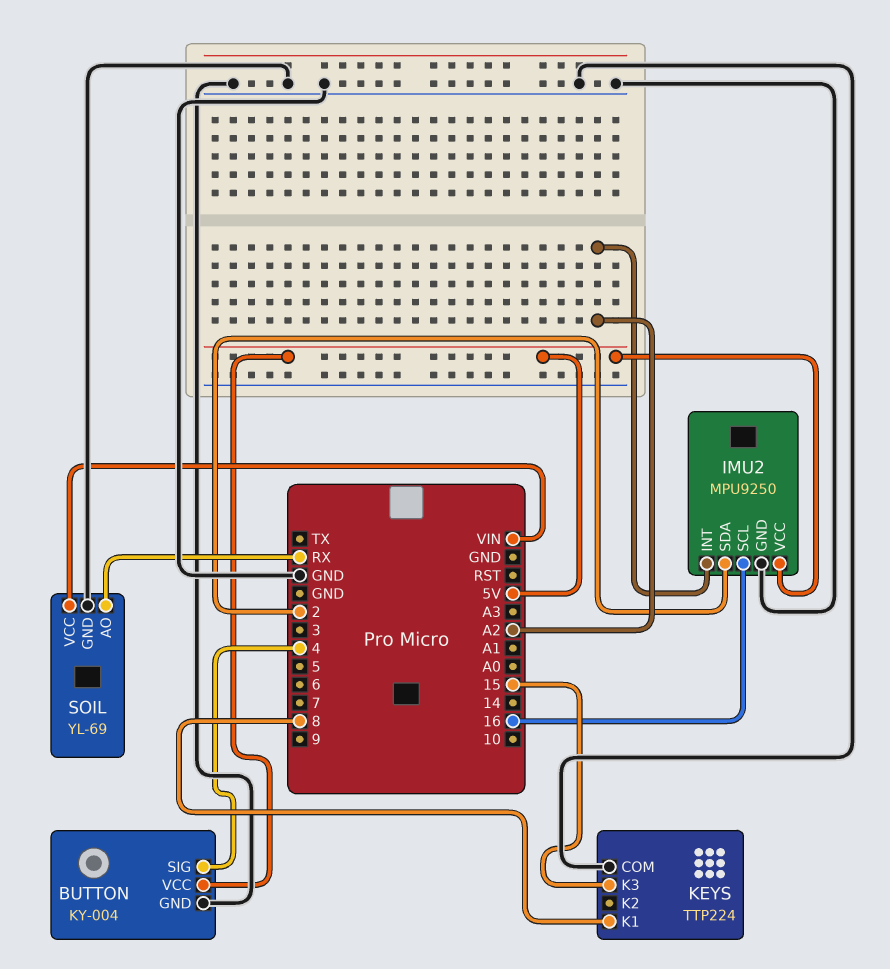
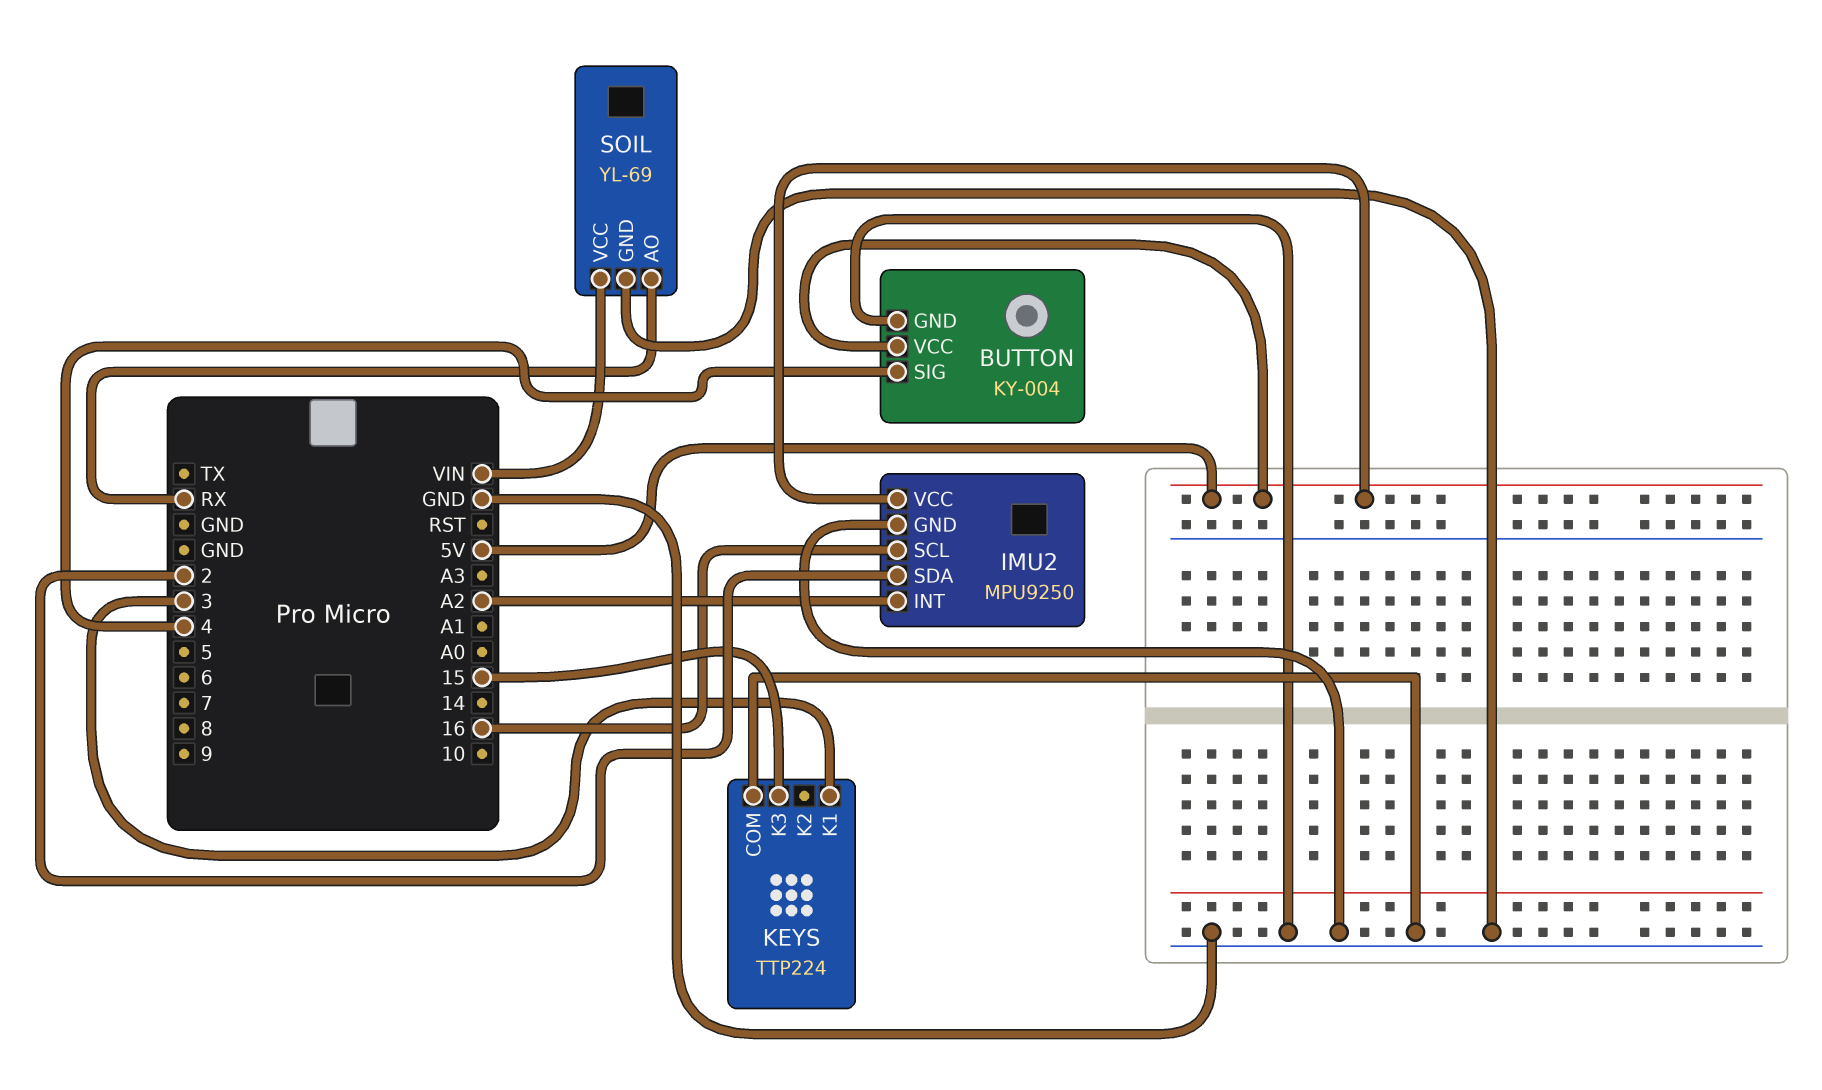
KEYS pin K1: 8 -> 3

